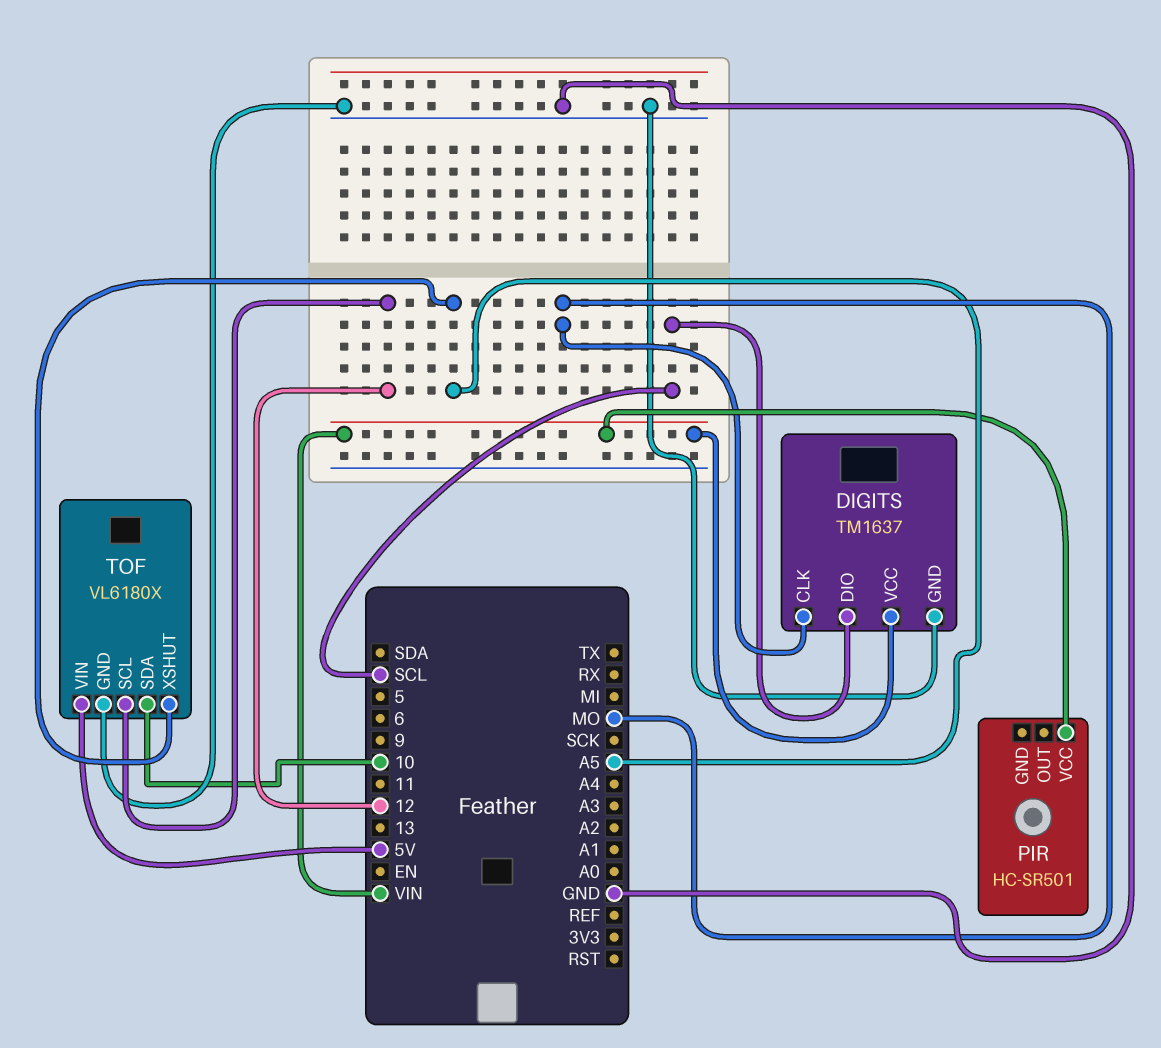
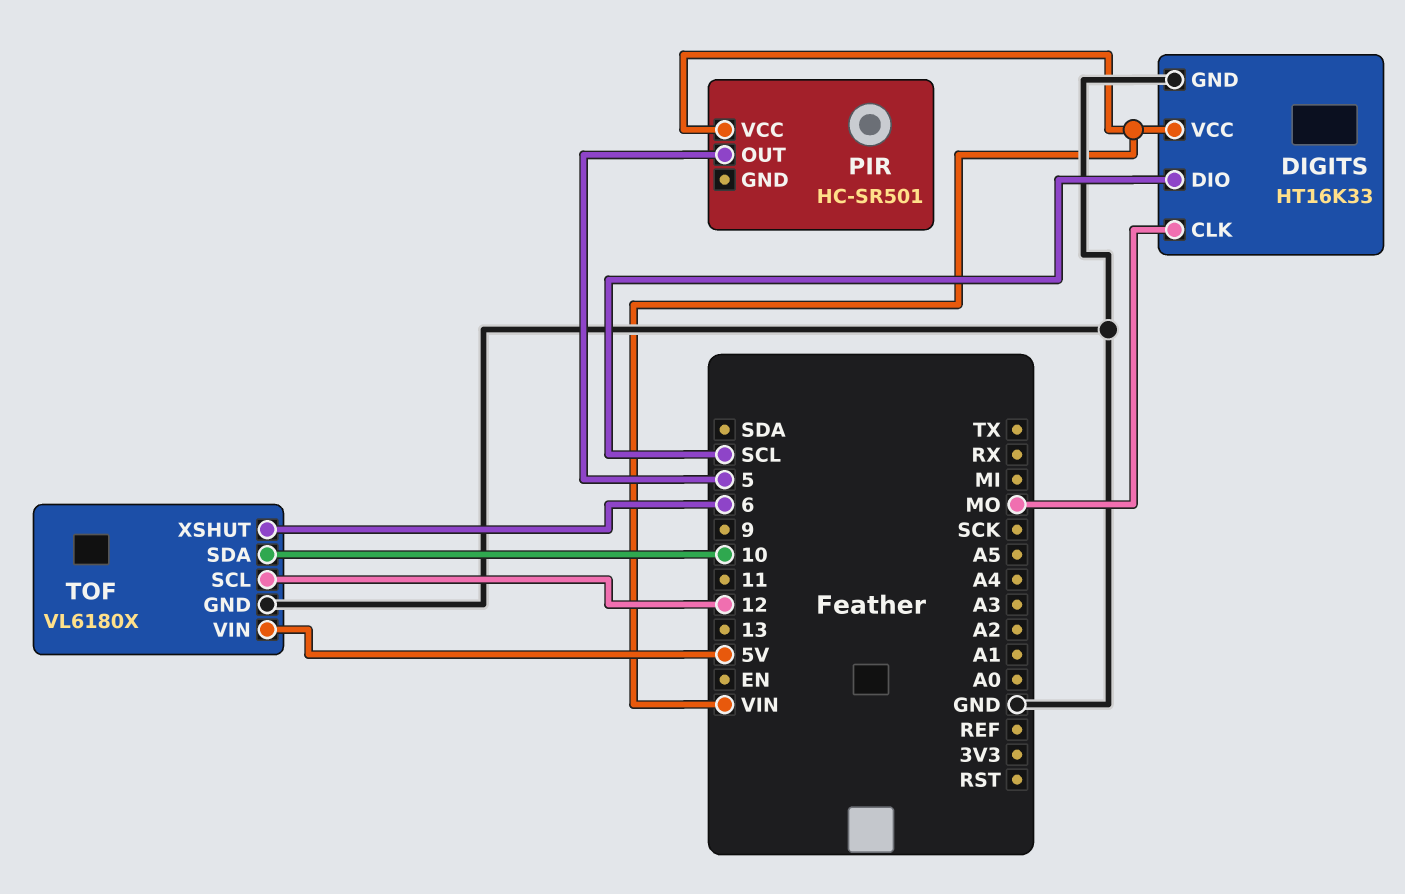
DIGITS: TM1637 -> HT16K33
PIR pin OUT: none -> 5
TOF pin XSHUT: A5 -> 6

